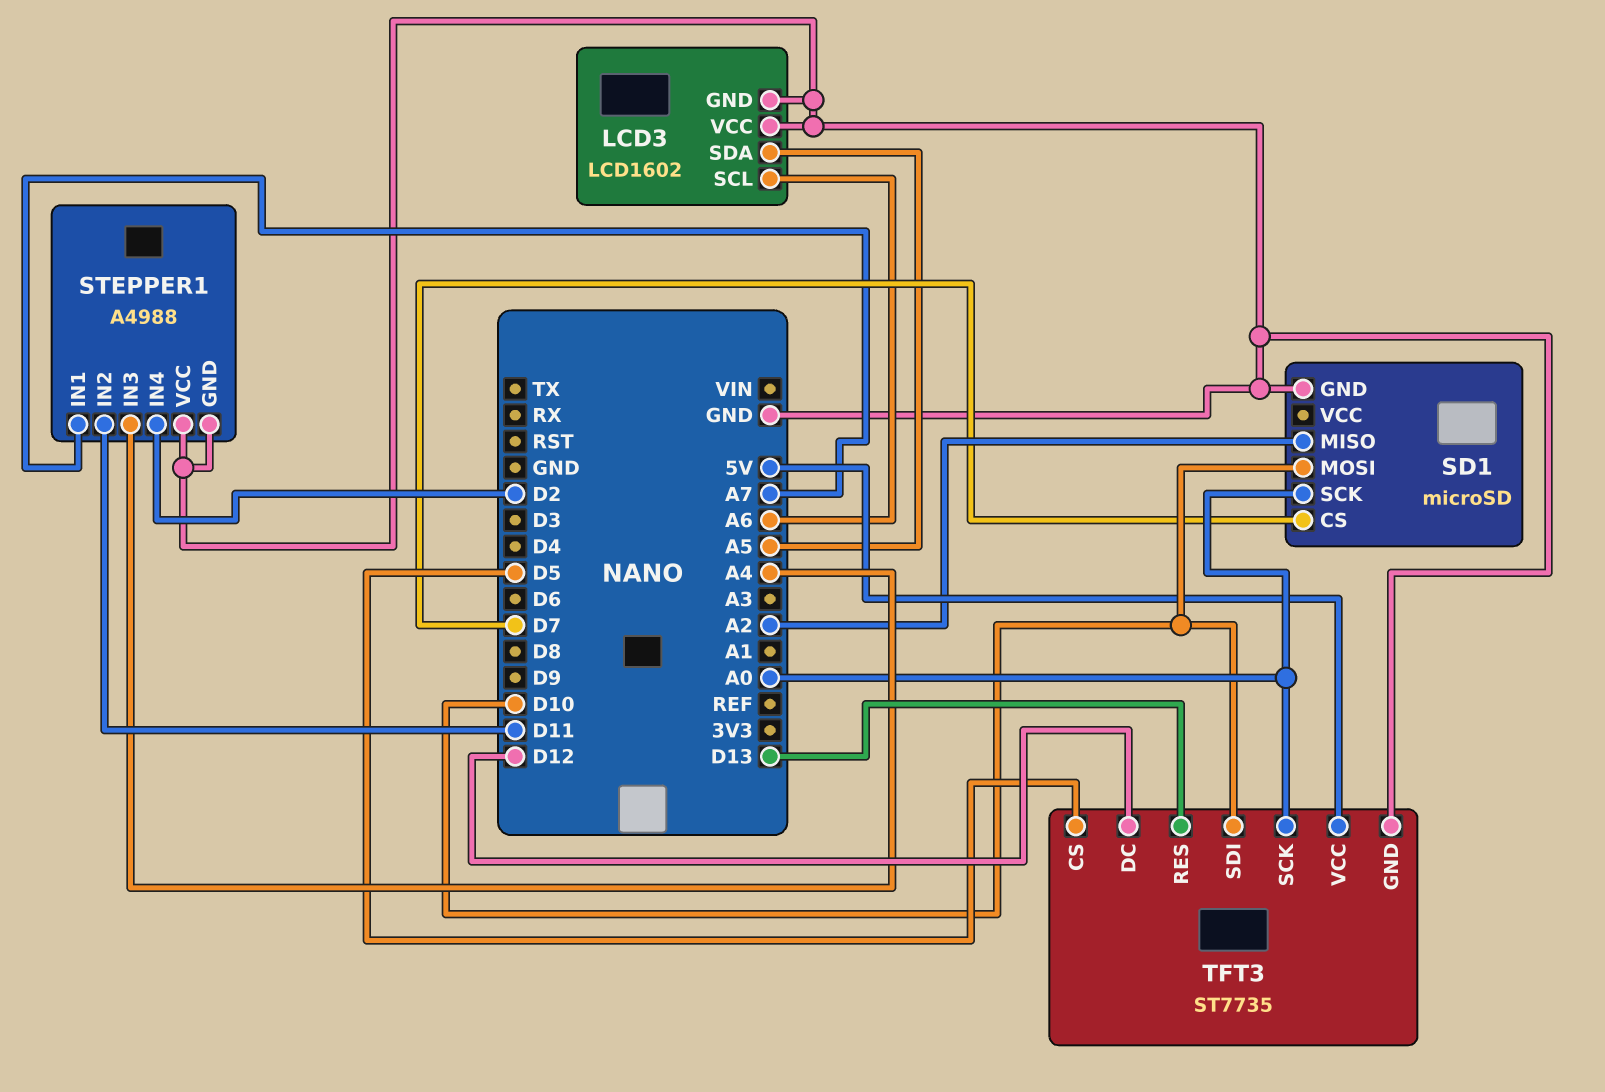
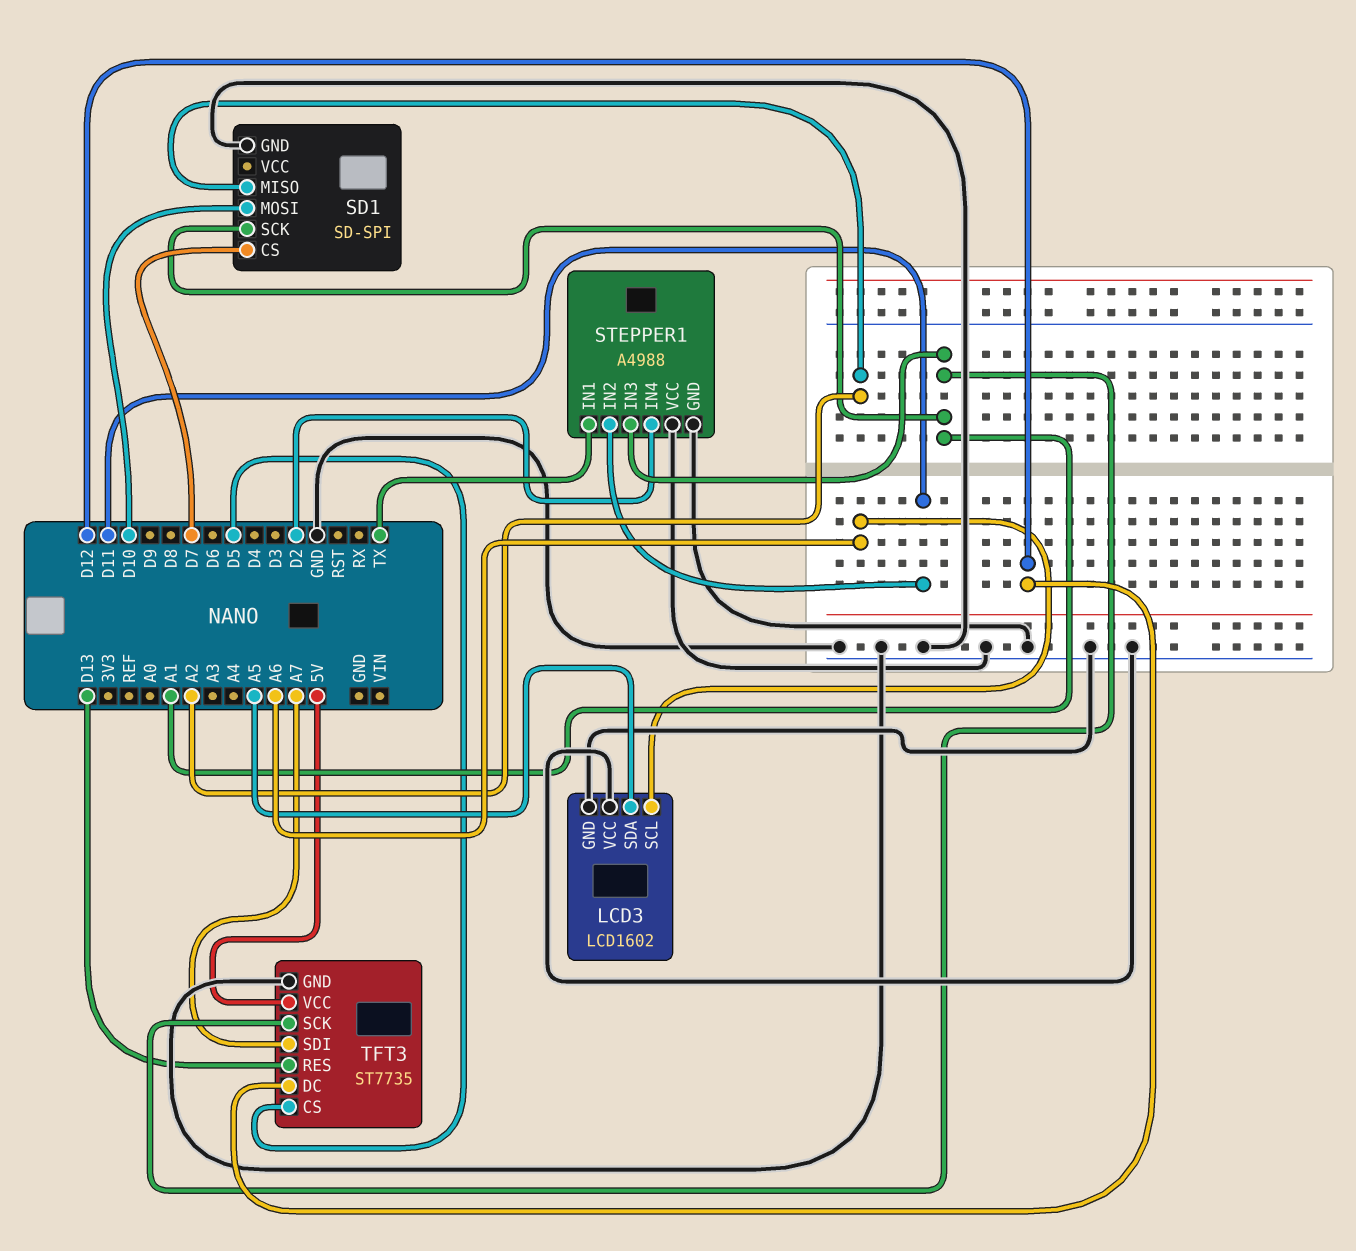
SD1: microSD -> SD-SPI
SD1 pin SCK: A0 -> A1
STEPPER1 pin IN1: A7 -> TX
STEPPER1 pin IN3: A4 -> A1
TFT3 pin SCK: A0 -> A1
TFT3 pin SDI: D10 -> A7

